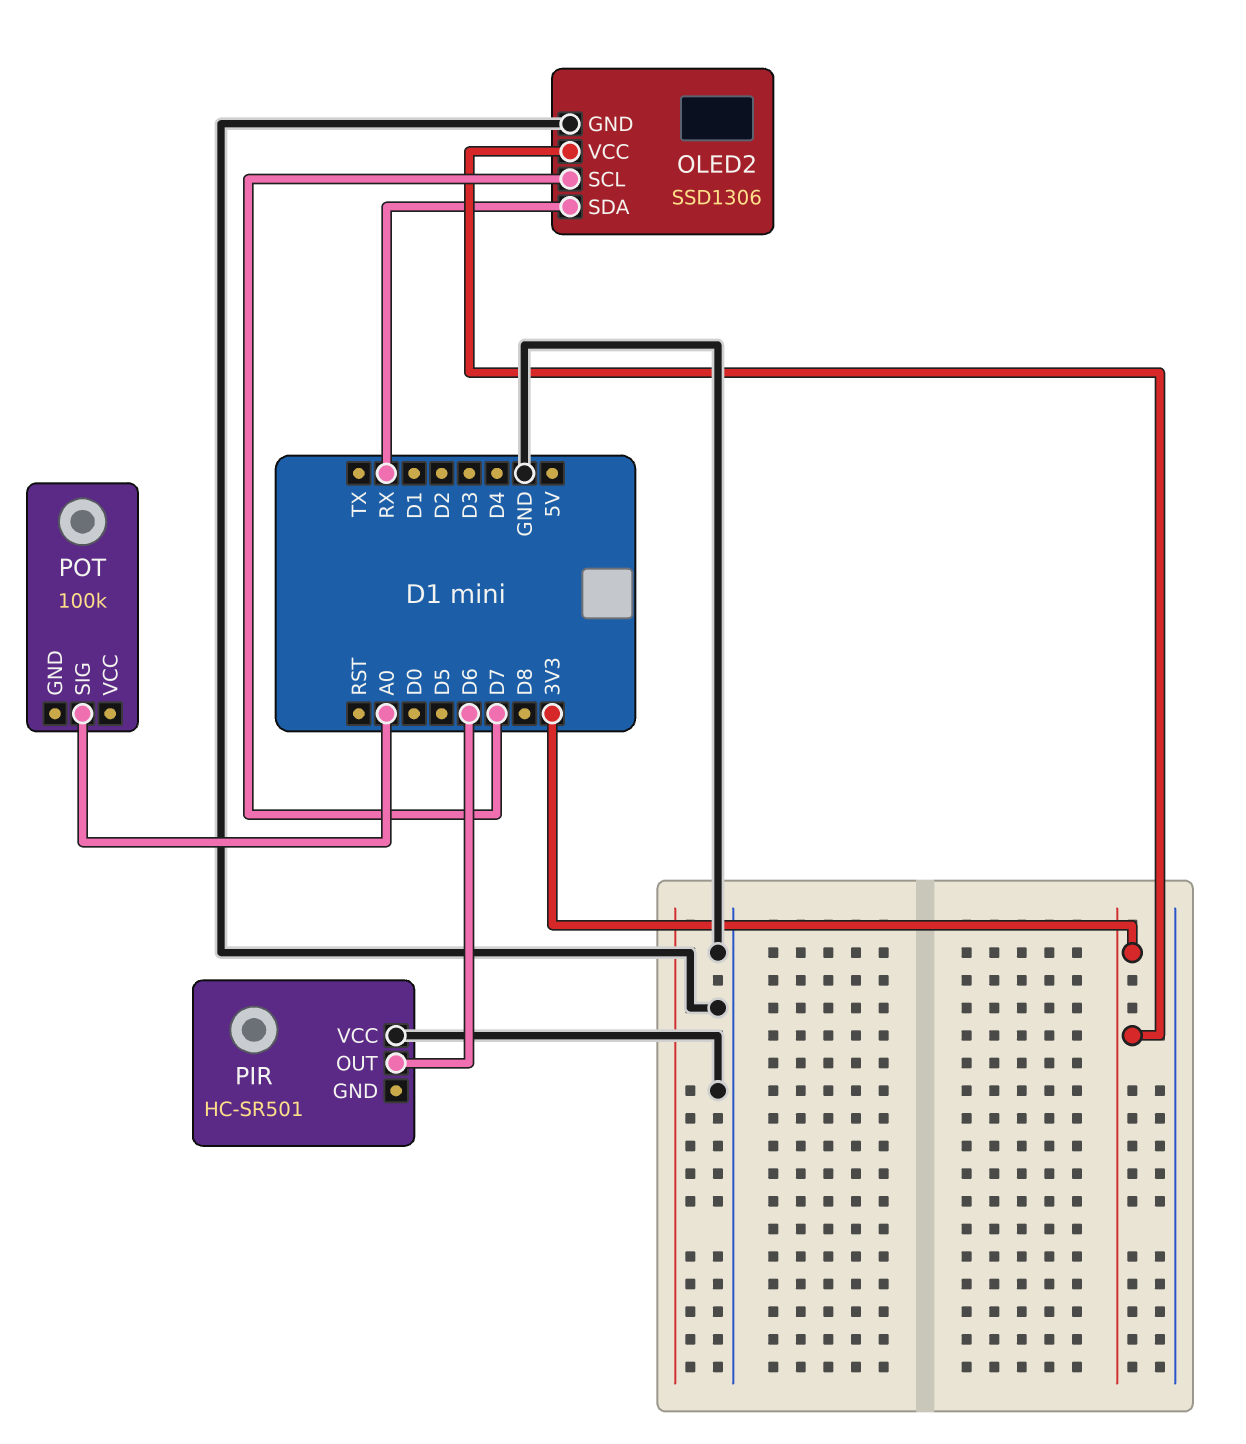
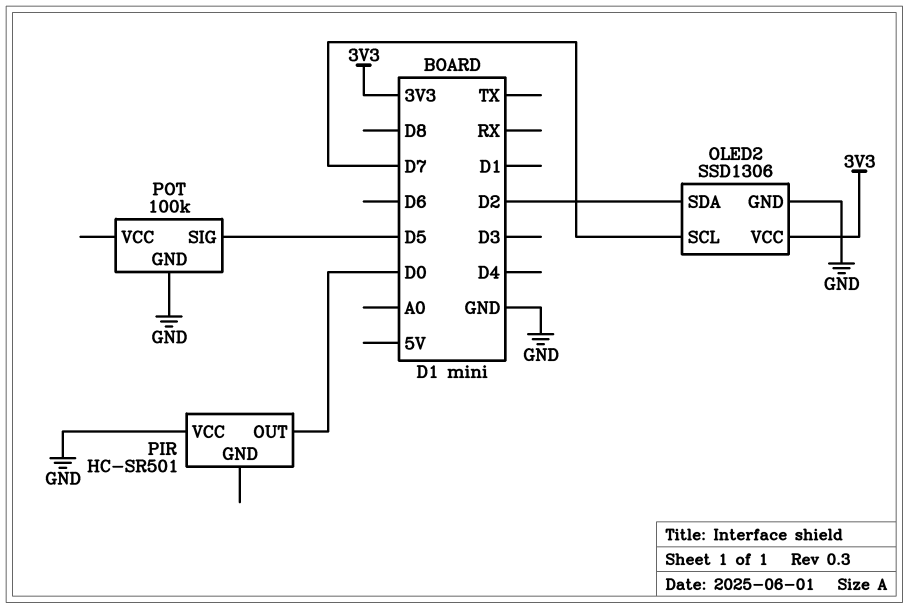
OLED2 pin SDA: RX -> D2
PIR pin OUT: D6 -> D0
POT pin GND: none -> GND
POT pin SIG: A0 -> D5

